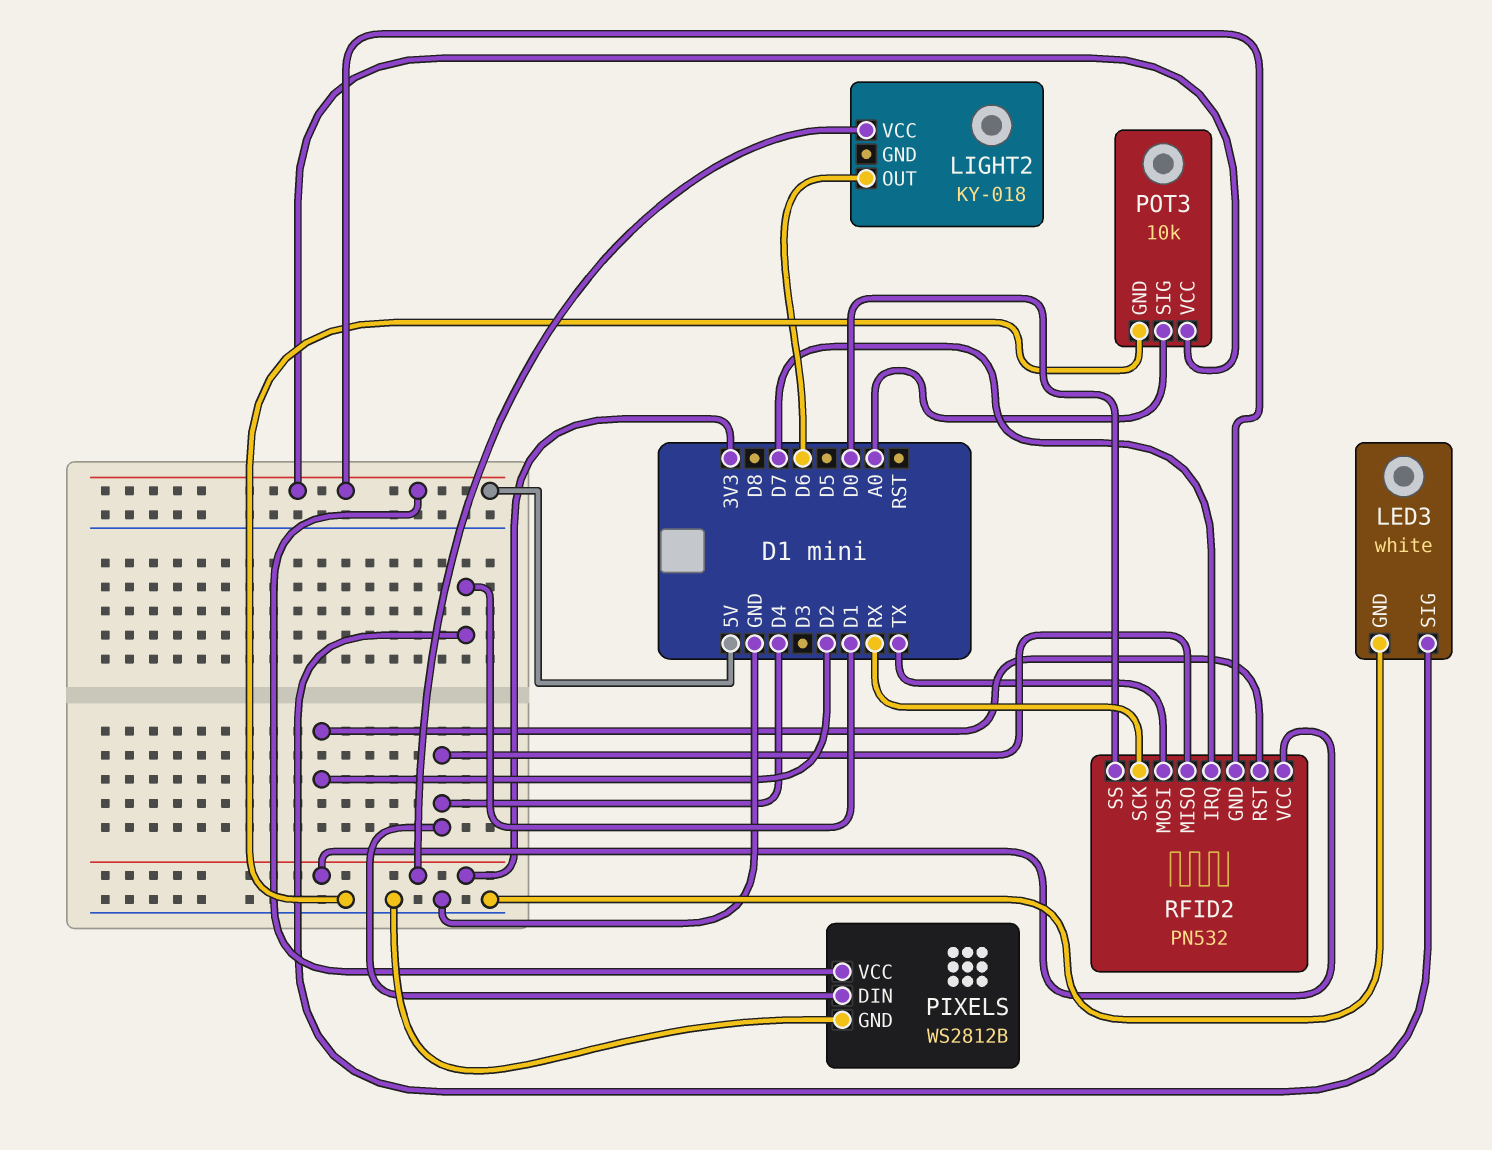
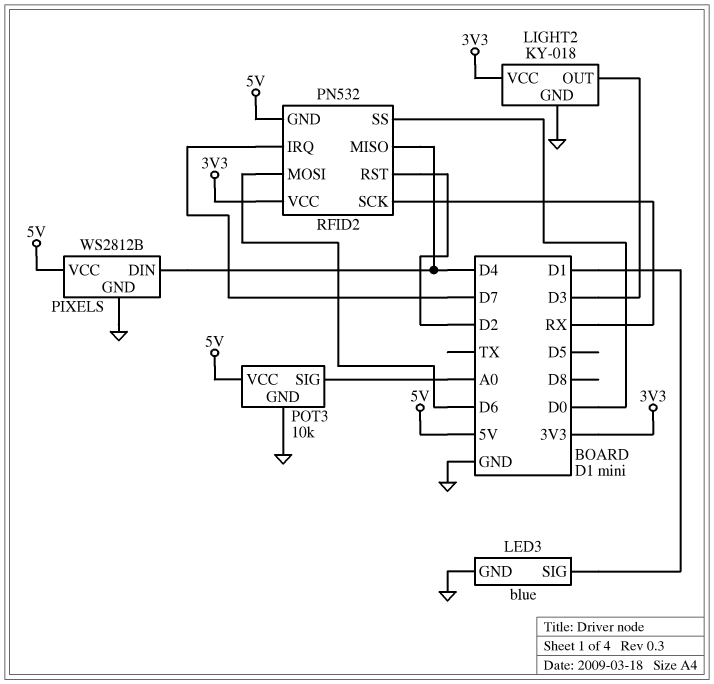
LED3: white -> blue
LIGHT2 pin GND: none -> GND
LIGHT2 pin OUT: D6 -> D3
RFID2 pin MOSI: TX -> D6

